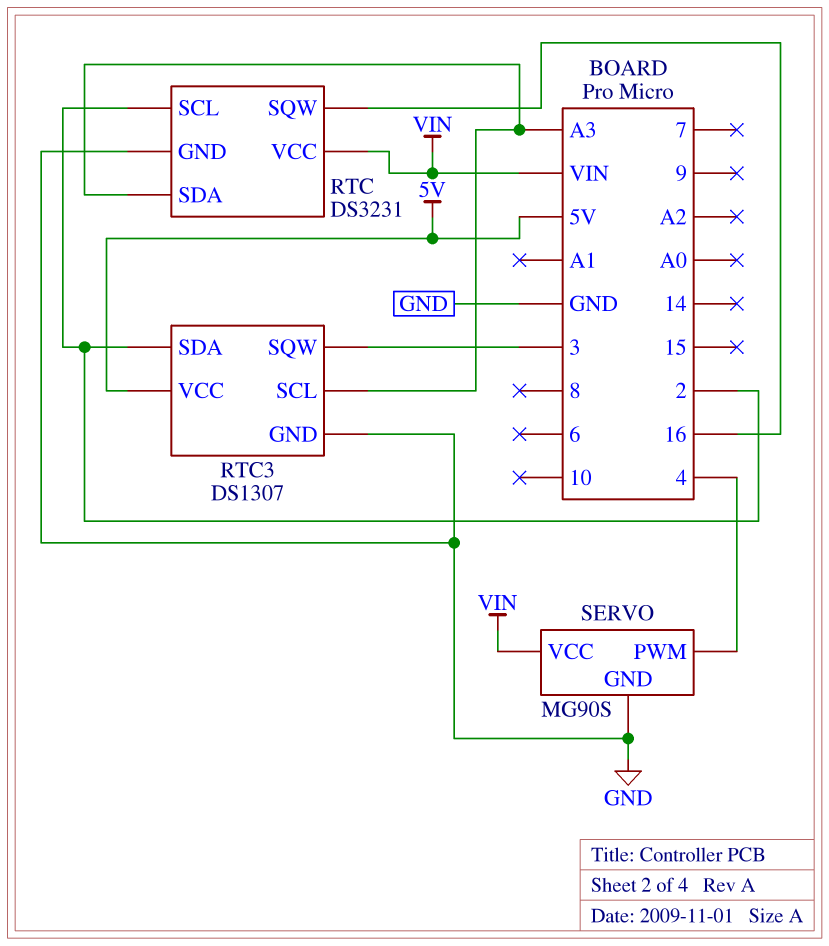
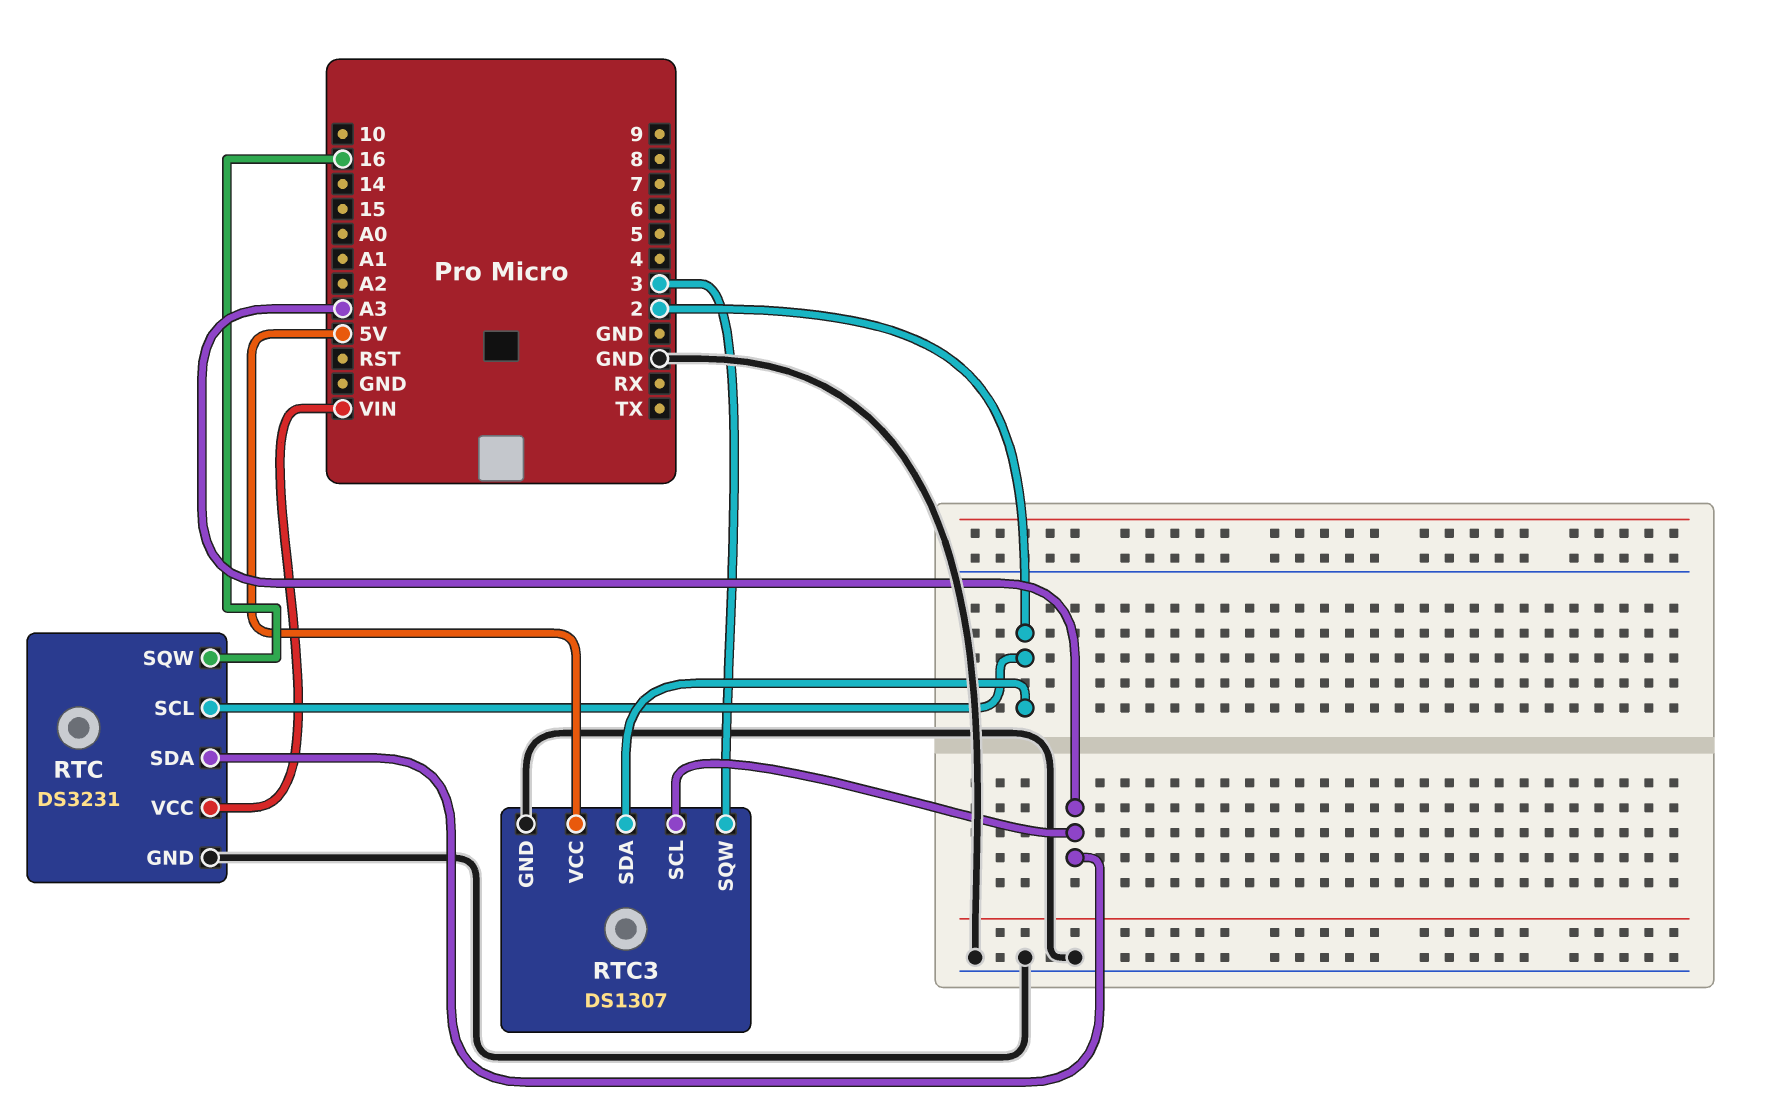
SERVO: MG90S -> none
SERVO pin GND: GND -> none
SERVO pin PWM: 4 -> none
SERVO pin VCC: VIN -> none

